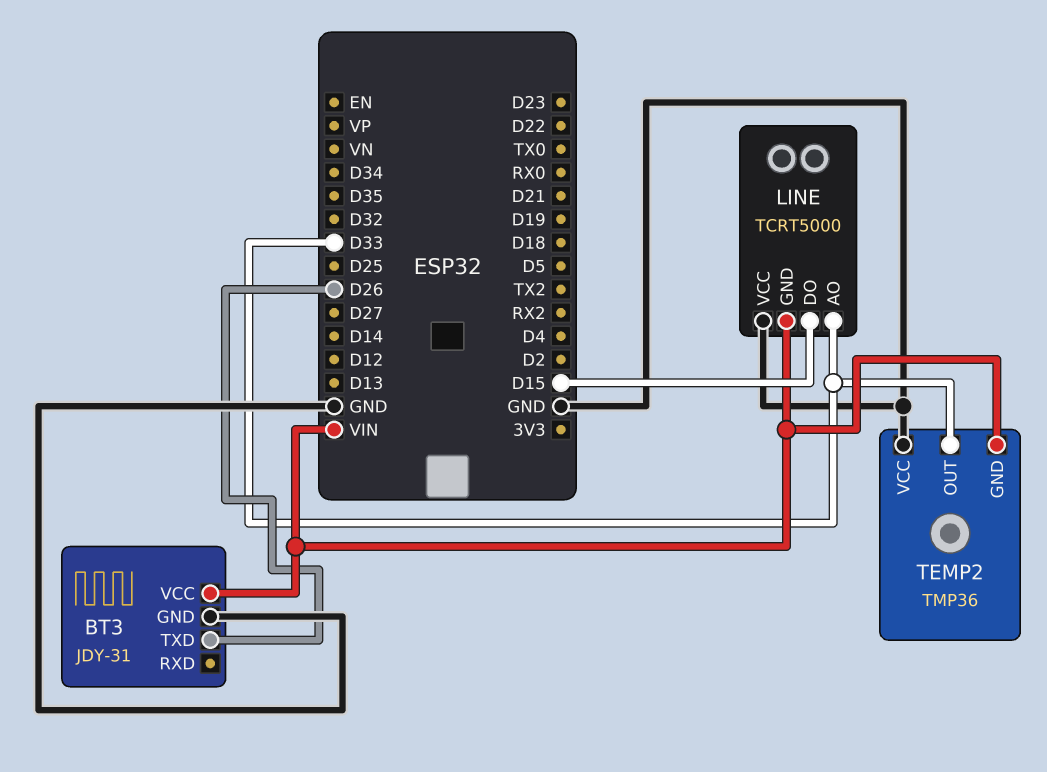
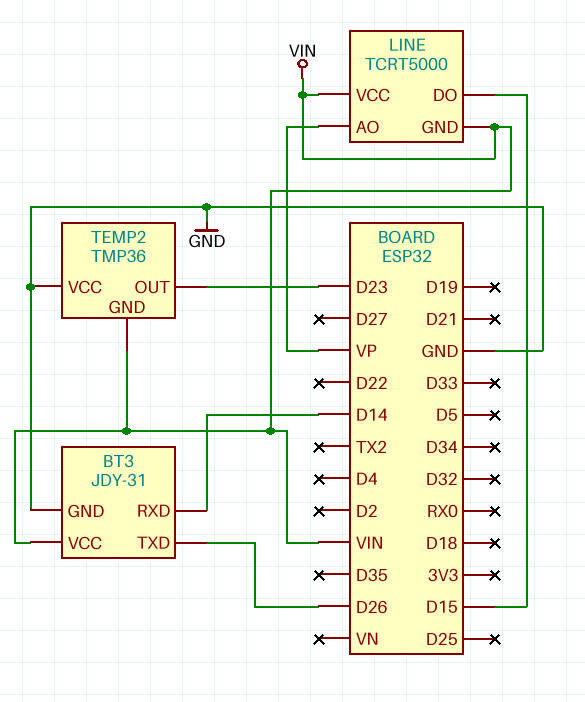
BT3 pin RXD: none -> D14
LINE pin AO: D33 -> VP
LINE pin VCC: GND -> VIN
TEMP2 pin OUT: D33 -> D23

